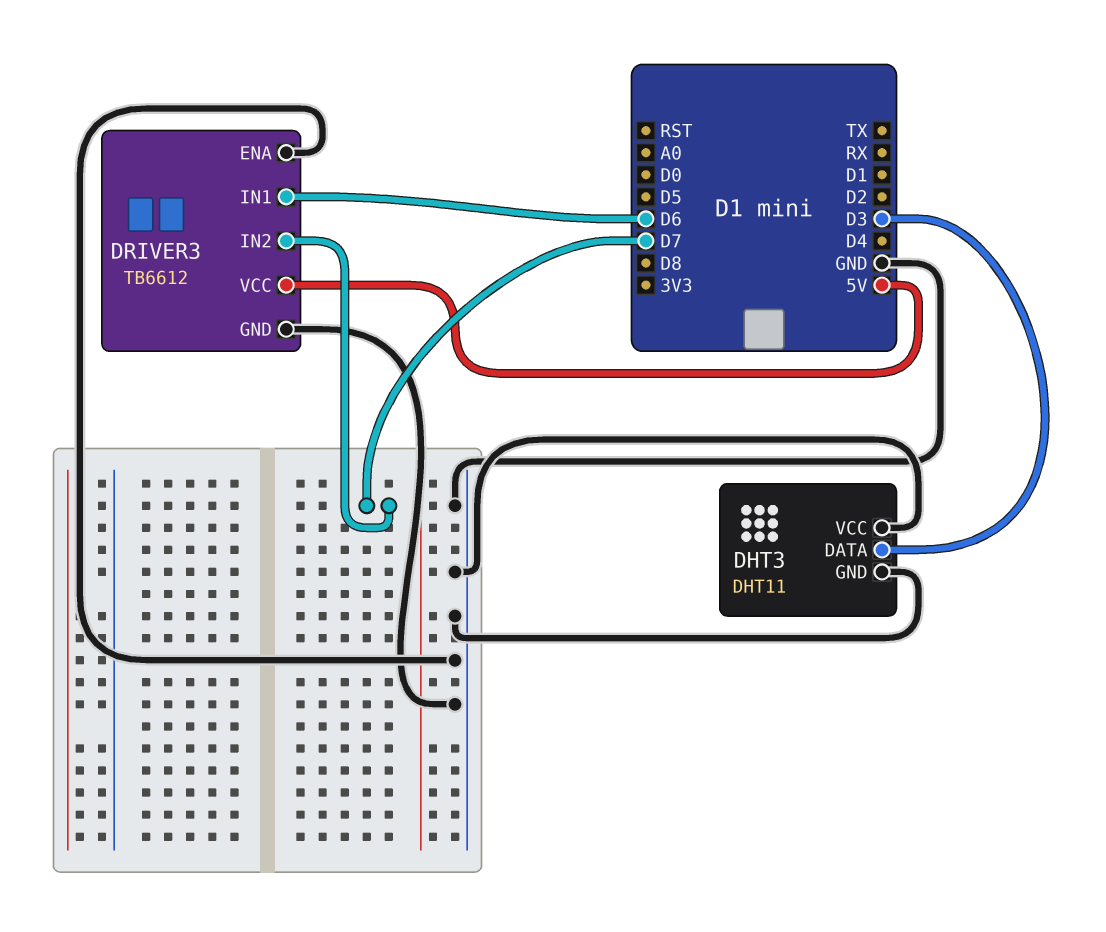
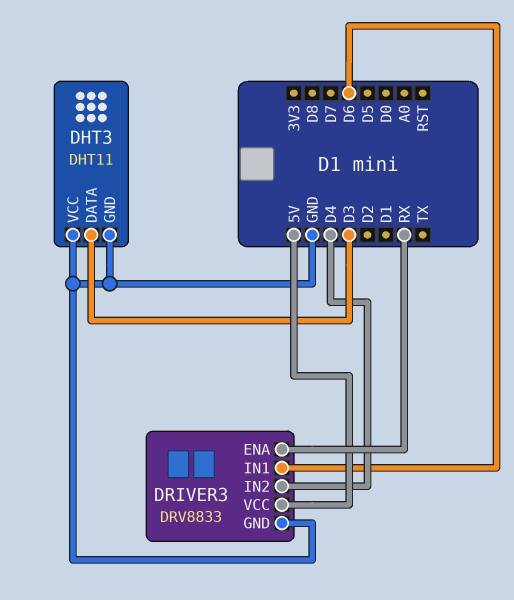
DRIVER3: TB6612 -> DRV8833
DRIVER3 pin ENA: GND -> RX
DRIVER3 pin IN2: D7 -> D4

